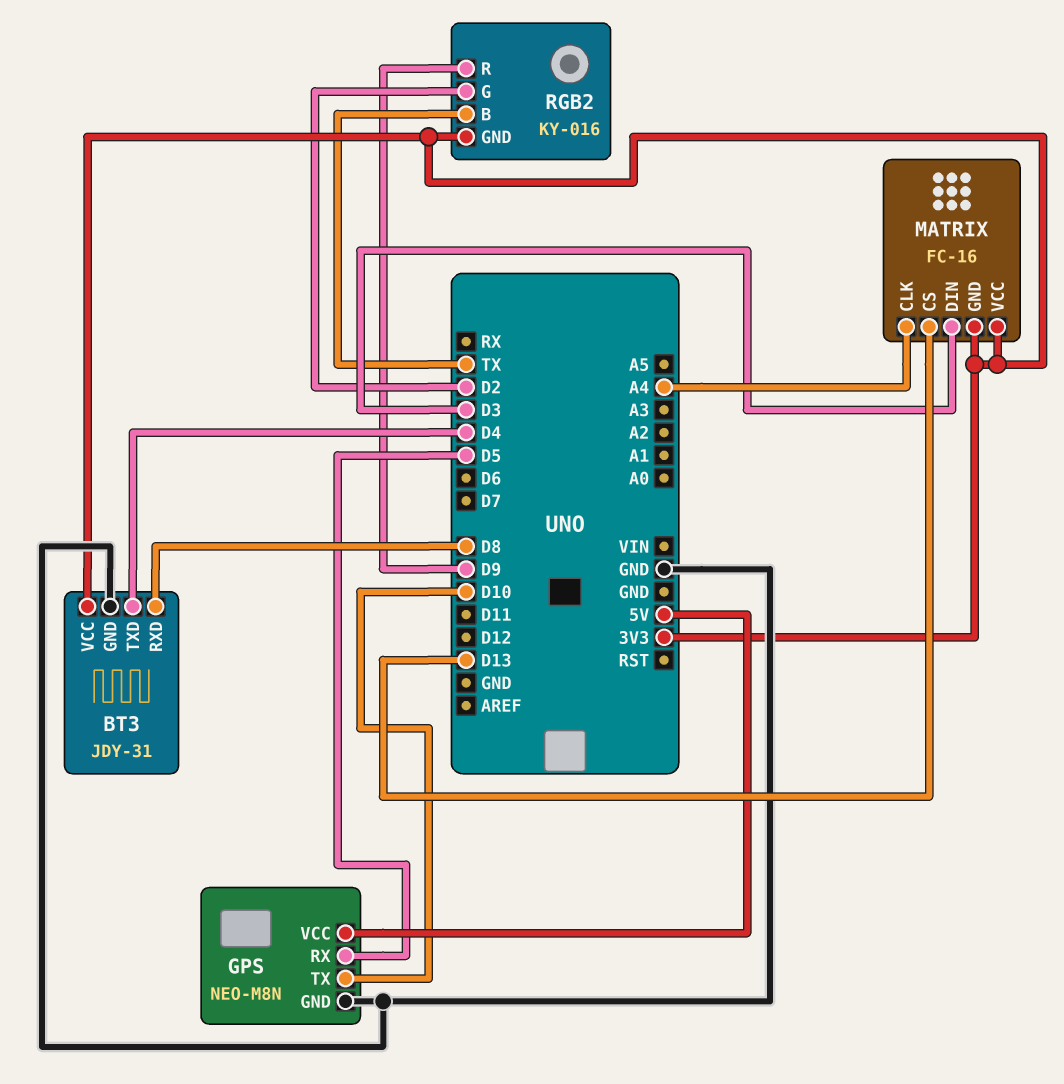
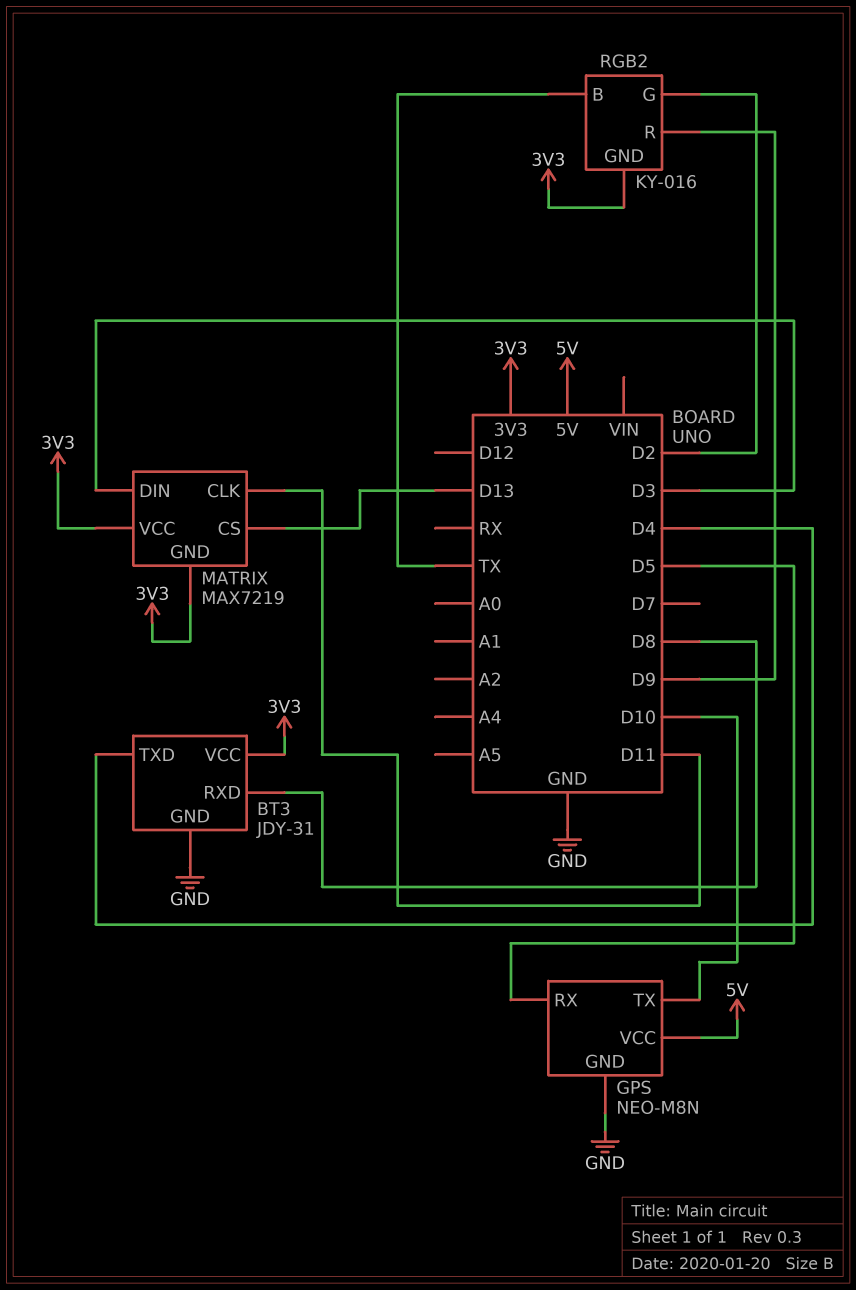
MATRIX: FC-16 -> MAX7219
MATRIX pin CLK: A4 -> D11

